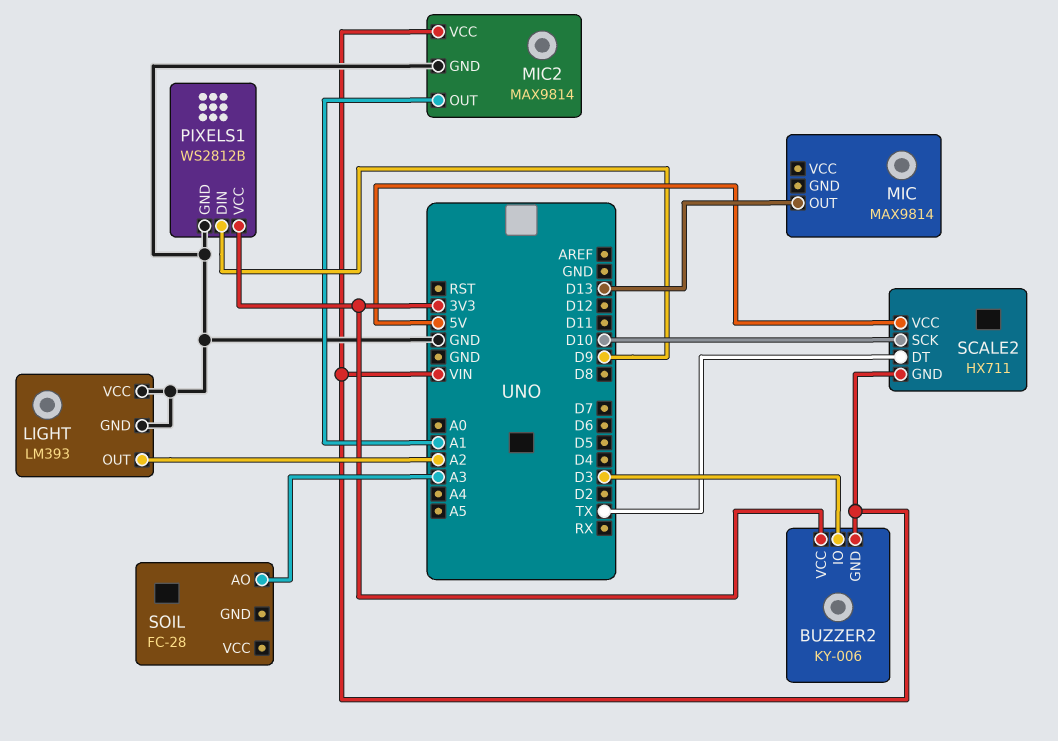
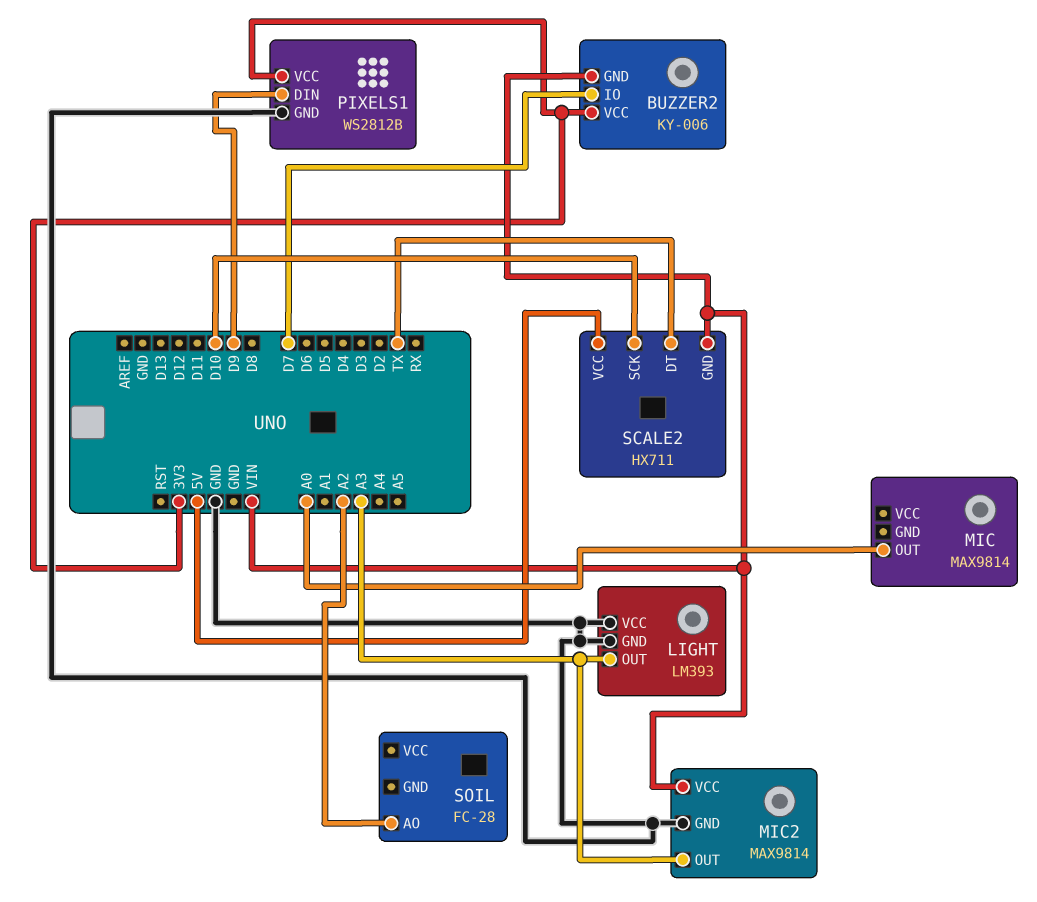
BUZZER2 pin IO: D3 -> D7
LIGHT pin OUT: A2 -> A3
MIC pin OUT: D13 -> A0
MIC2 pin OUT: A1 -> A3
SOIL pin AO: A3 -> A2

